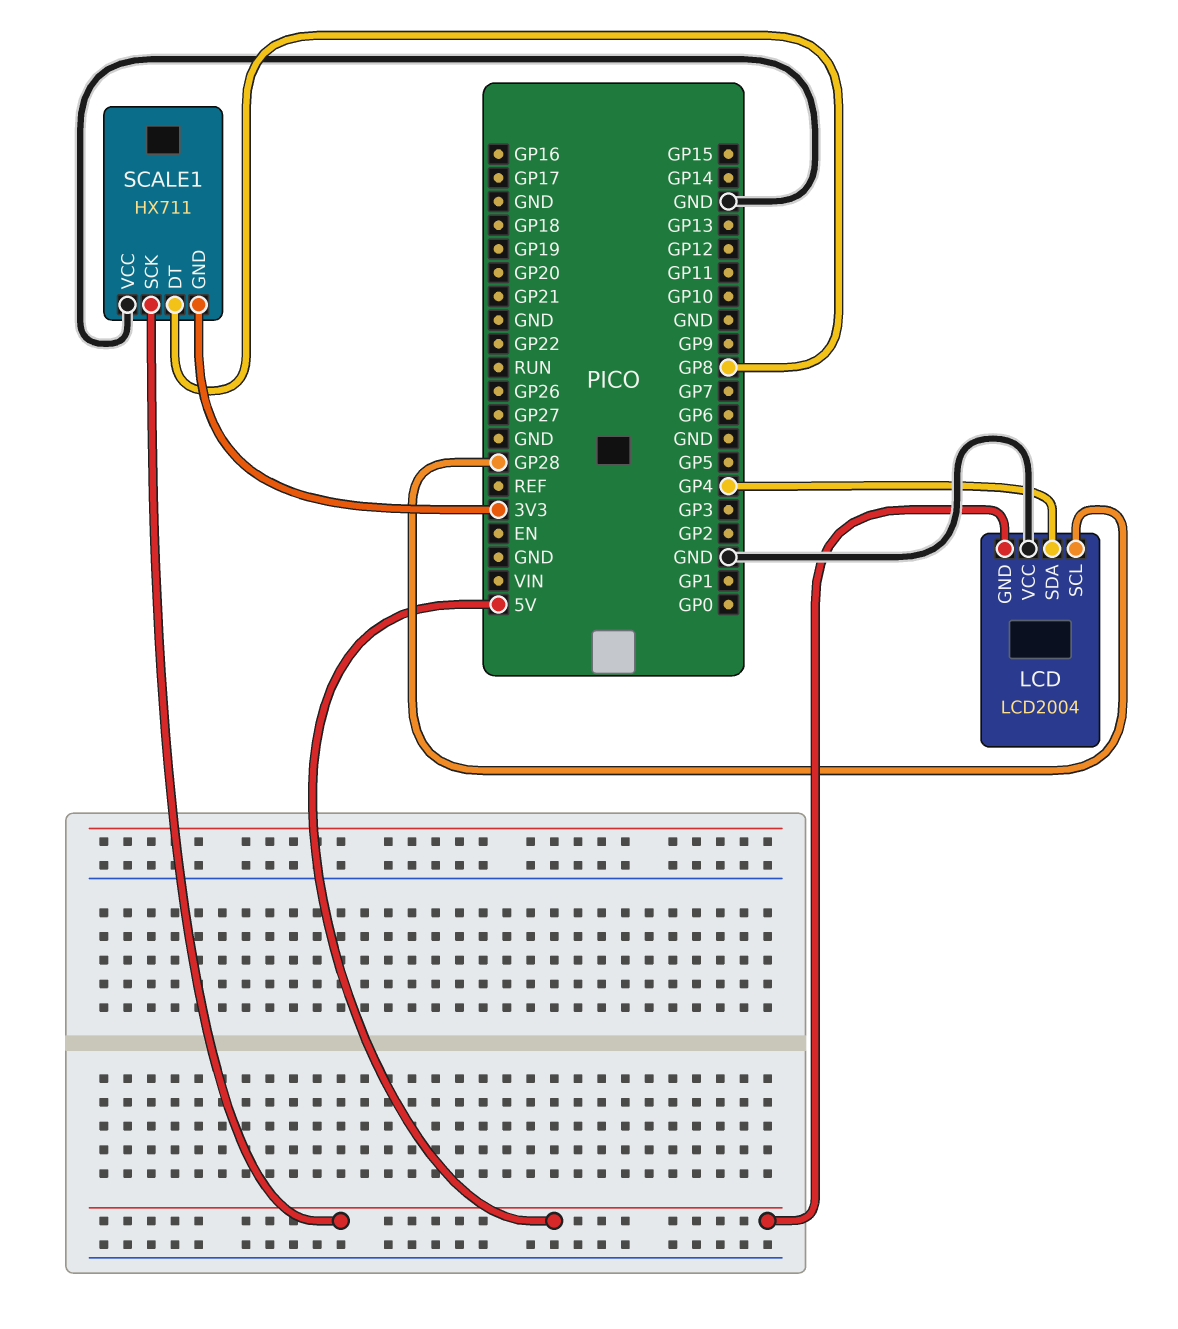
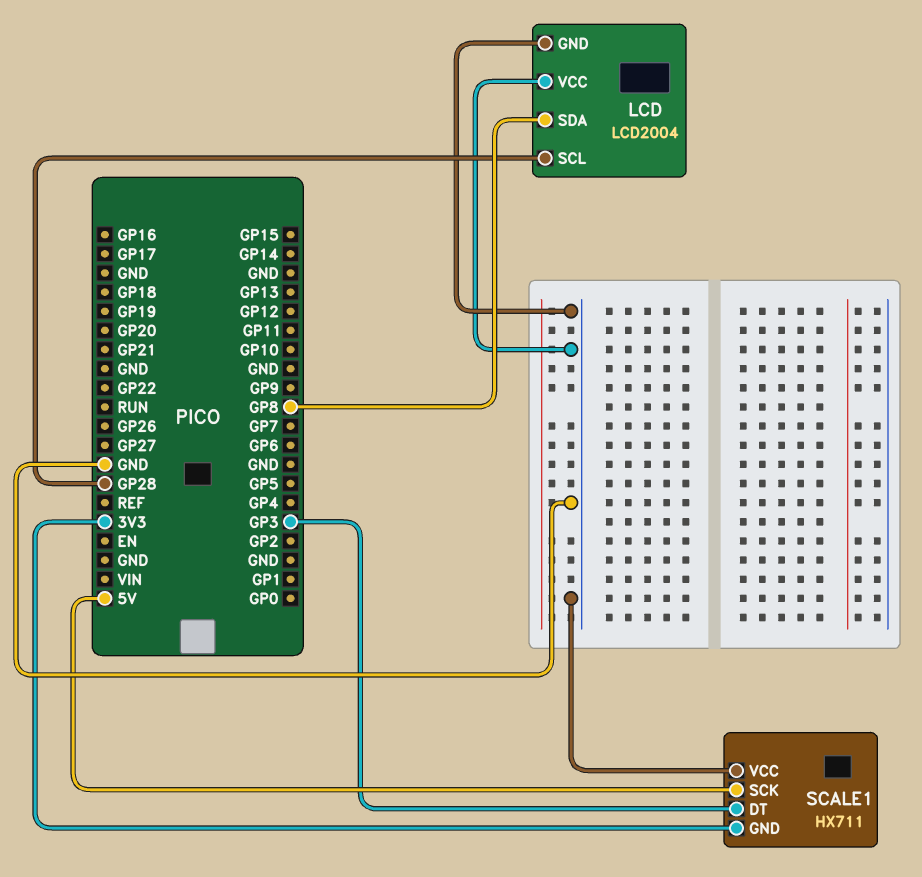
LCD pin GND: 5V -> GND
LCD pin SDA: GP4 -> GP8
SCALE1 pin DT: GP8 -> GP3

